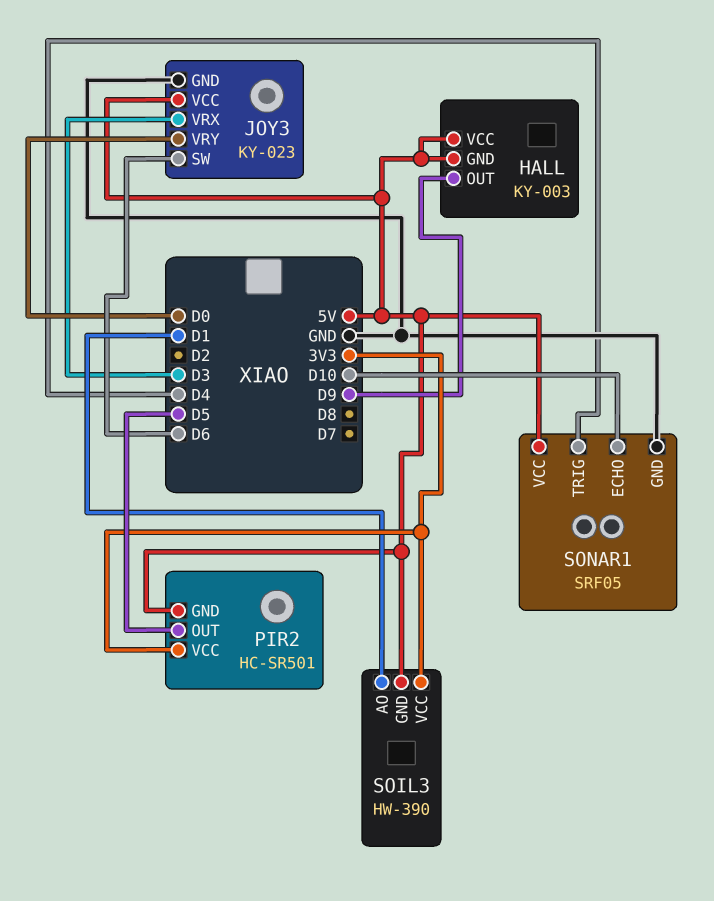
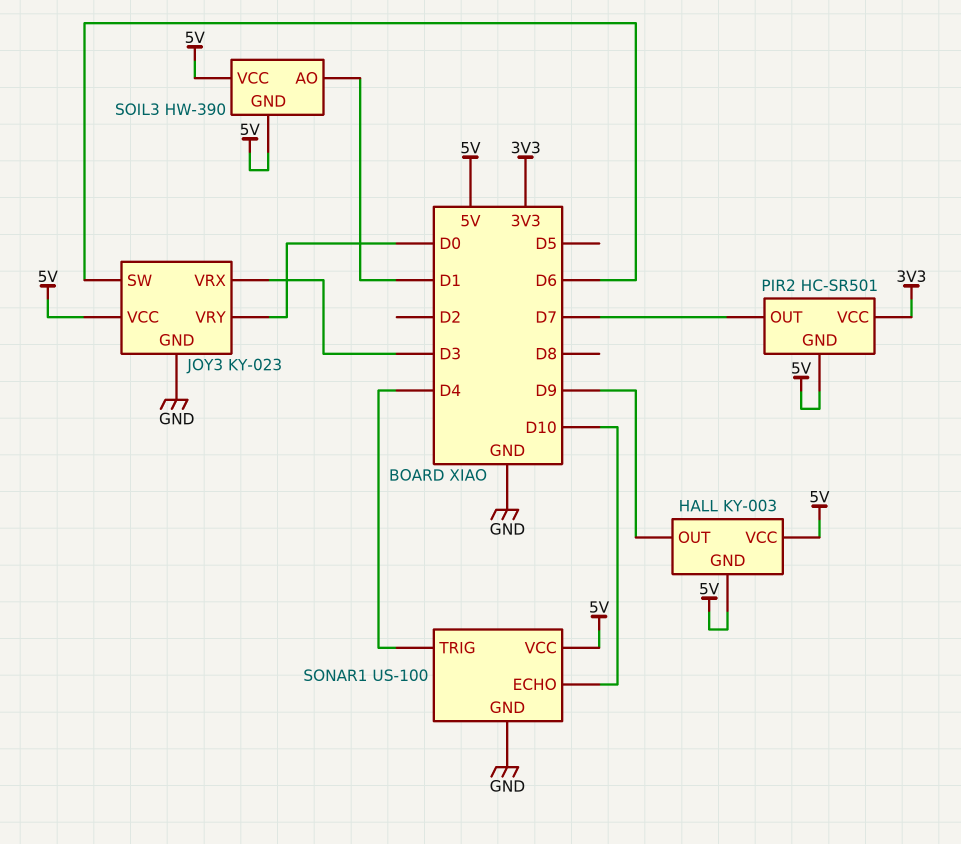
PIR2 pin OUT: D5 -> D7
SOIL3 pin VCC: 3V3 -> 5V
SONAR1: SRF05 -> US-100

